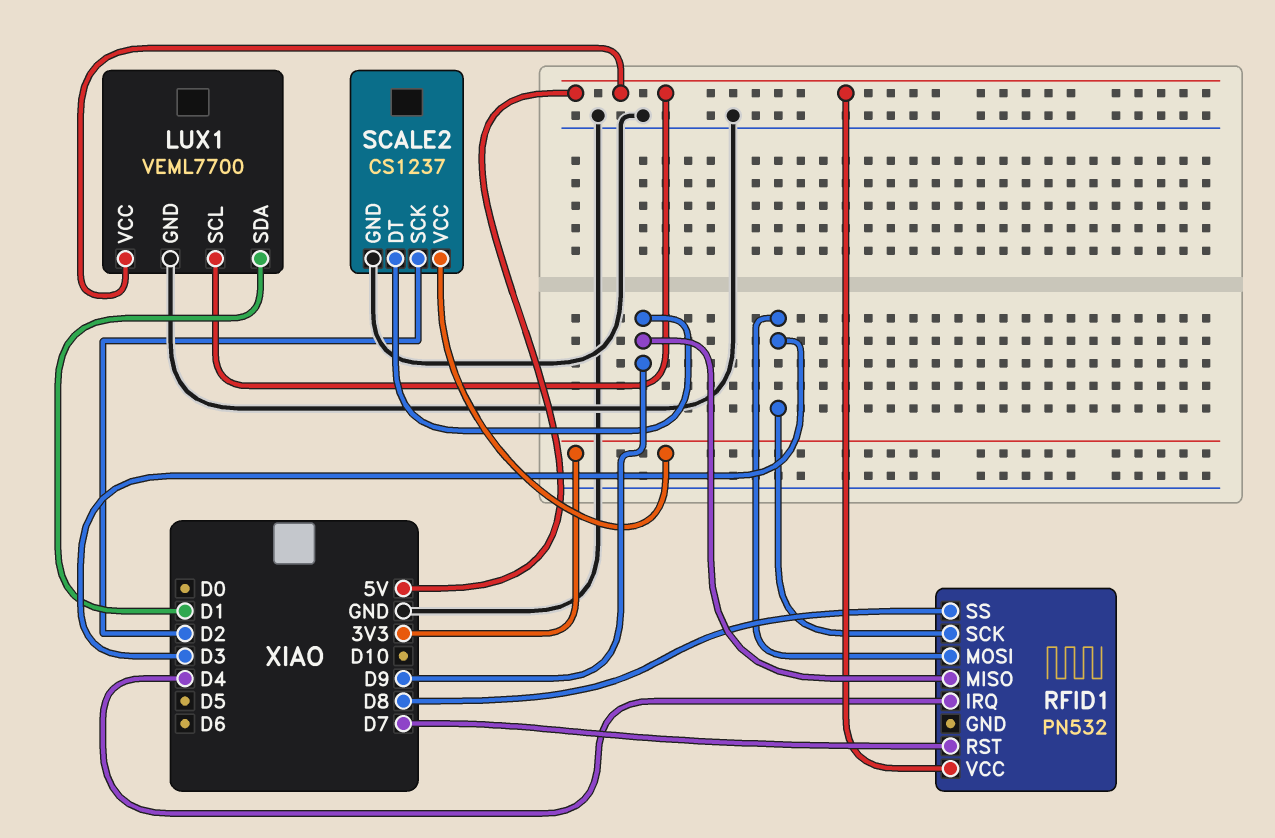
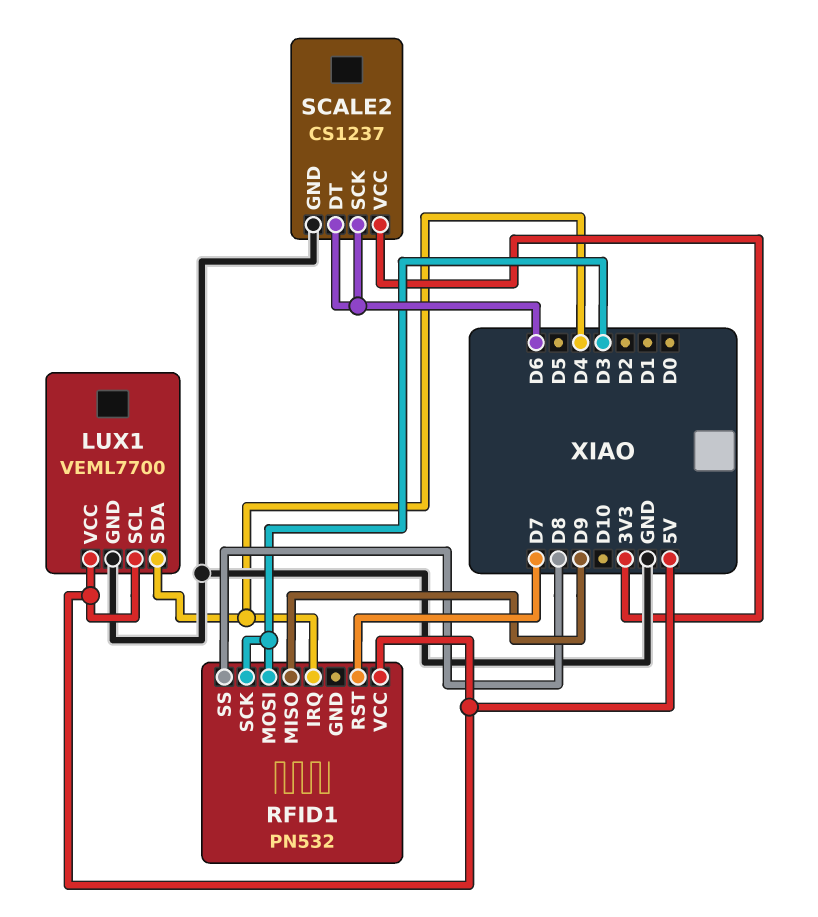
LUX1 pin SDA: D1 -> D4
SCALE2 pin DT: D9 -> D6
SCALE2 pin SCK: D2 -> D6

